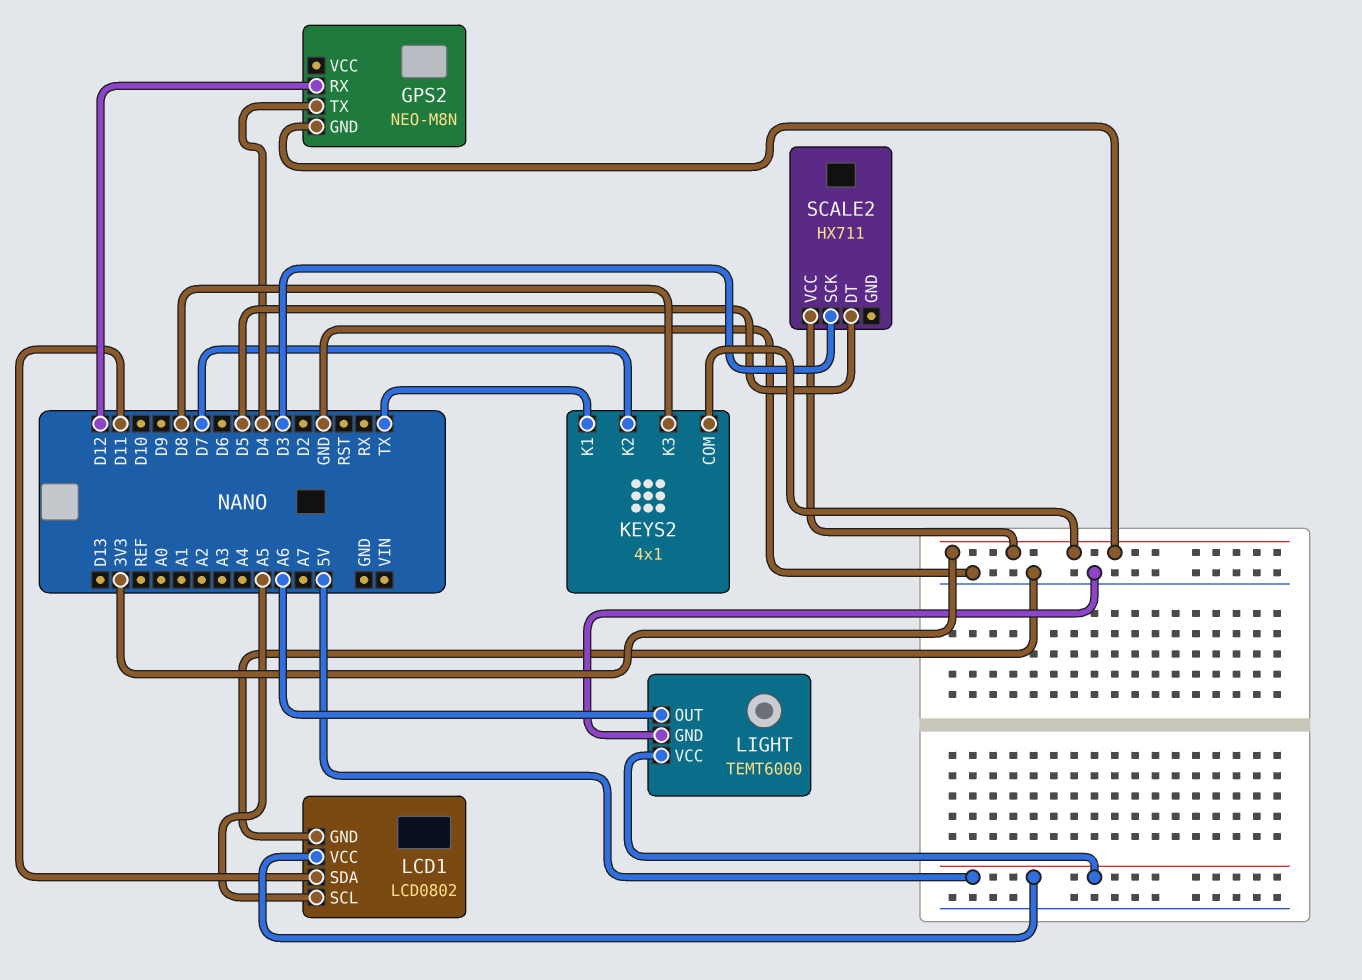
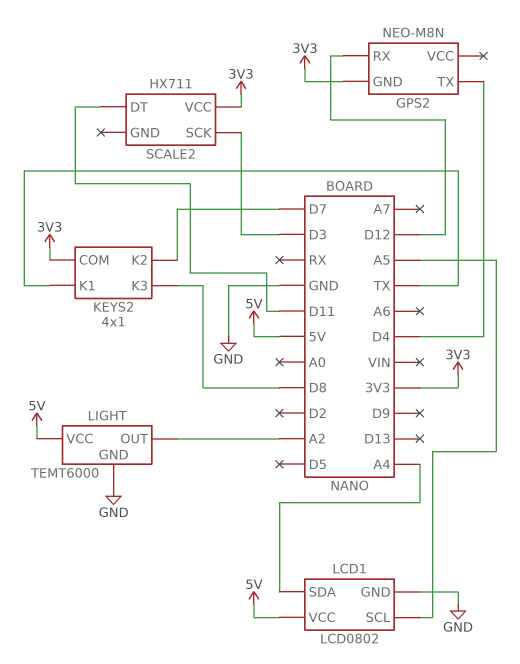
LCD1 pin SDA: D11 -> A4
LIGHT pin OUT: A6 -> A2
SCALE2 pin DT: D5 -> D11

